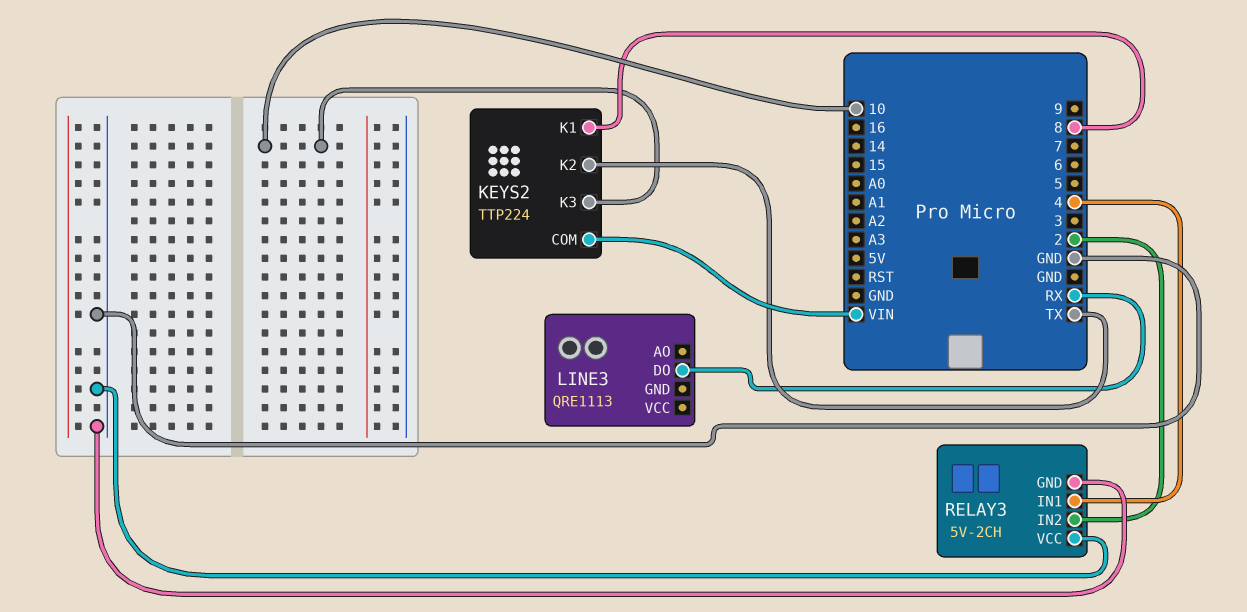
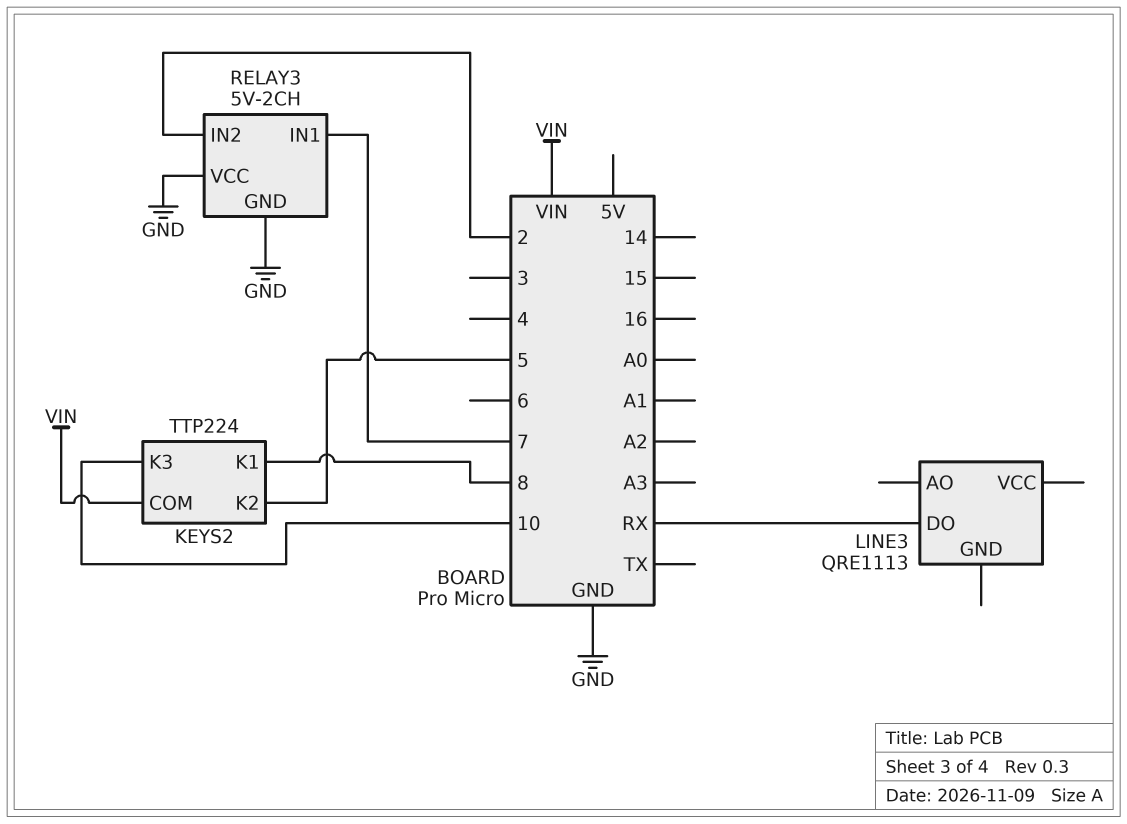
KEYS2 pin K2: TX -> 5
RELAY3 pin IN1: 4 -> 7

